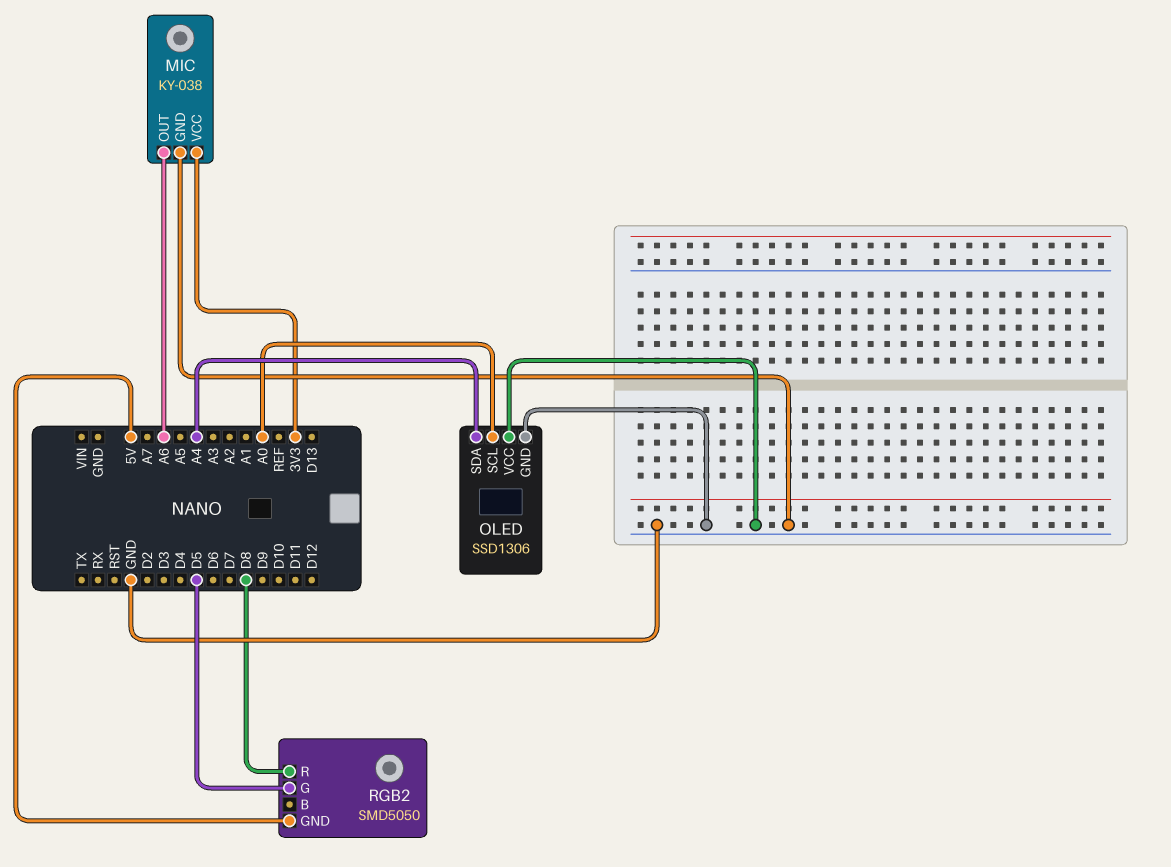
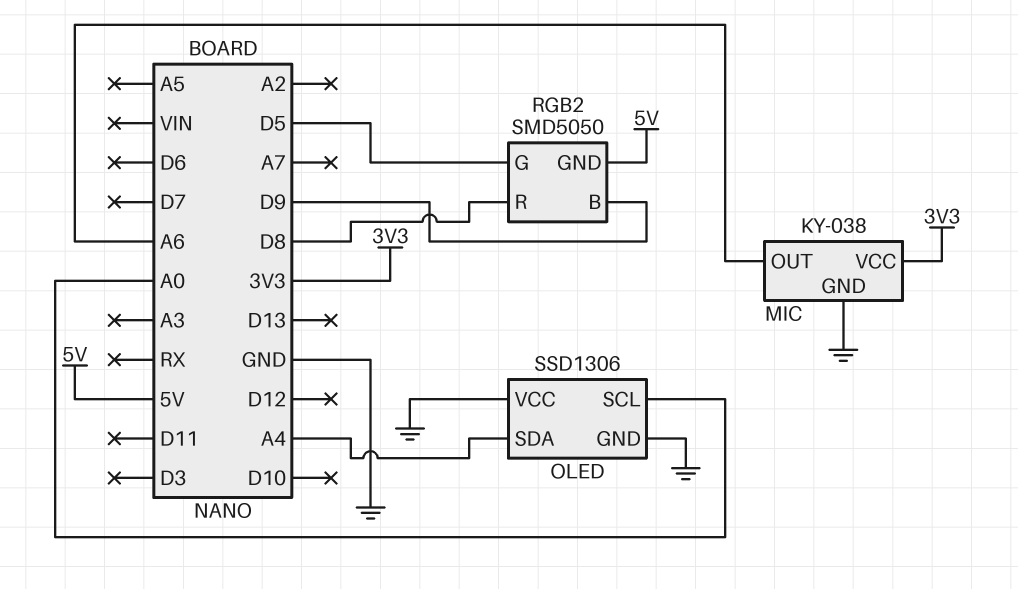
RGB2 pin B: none -> D9

